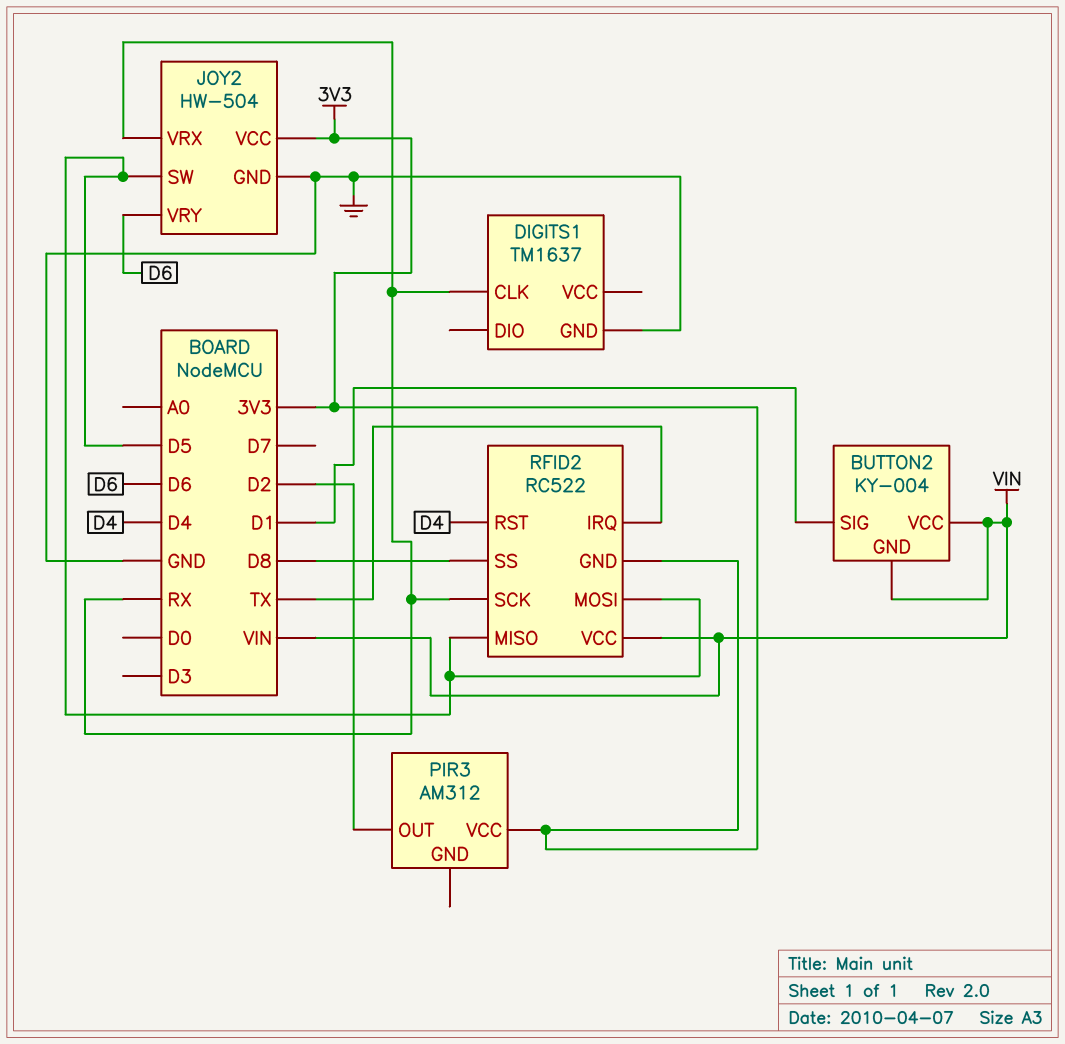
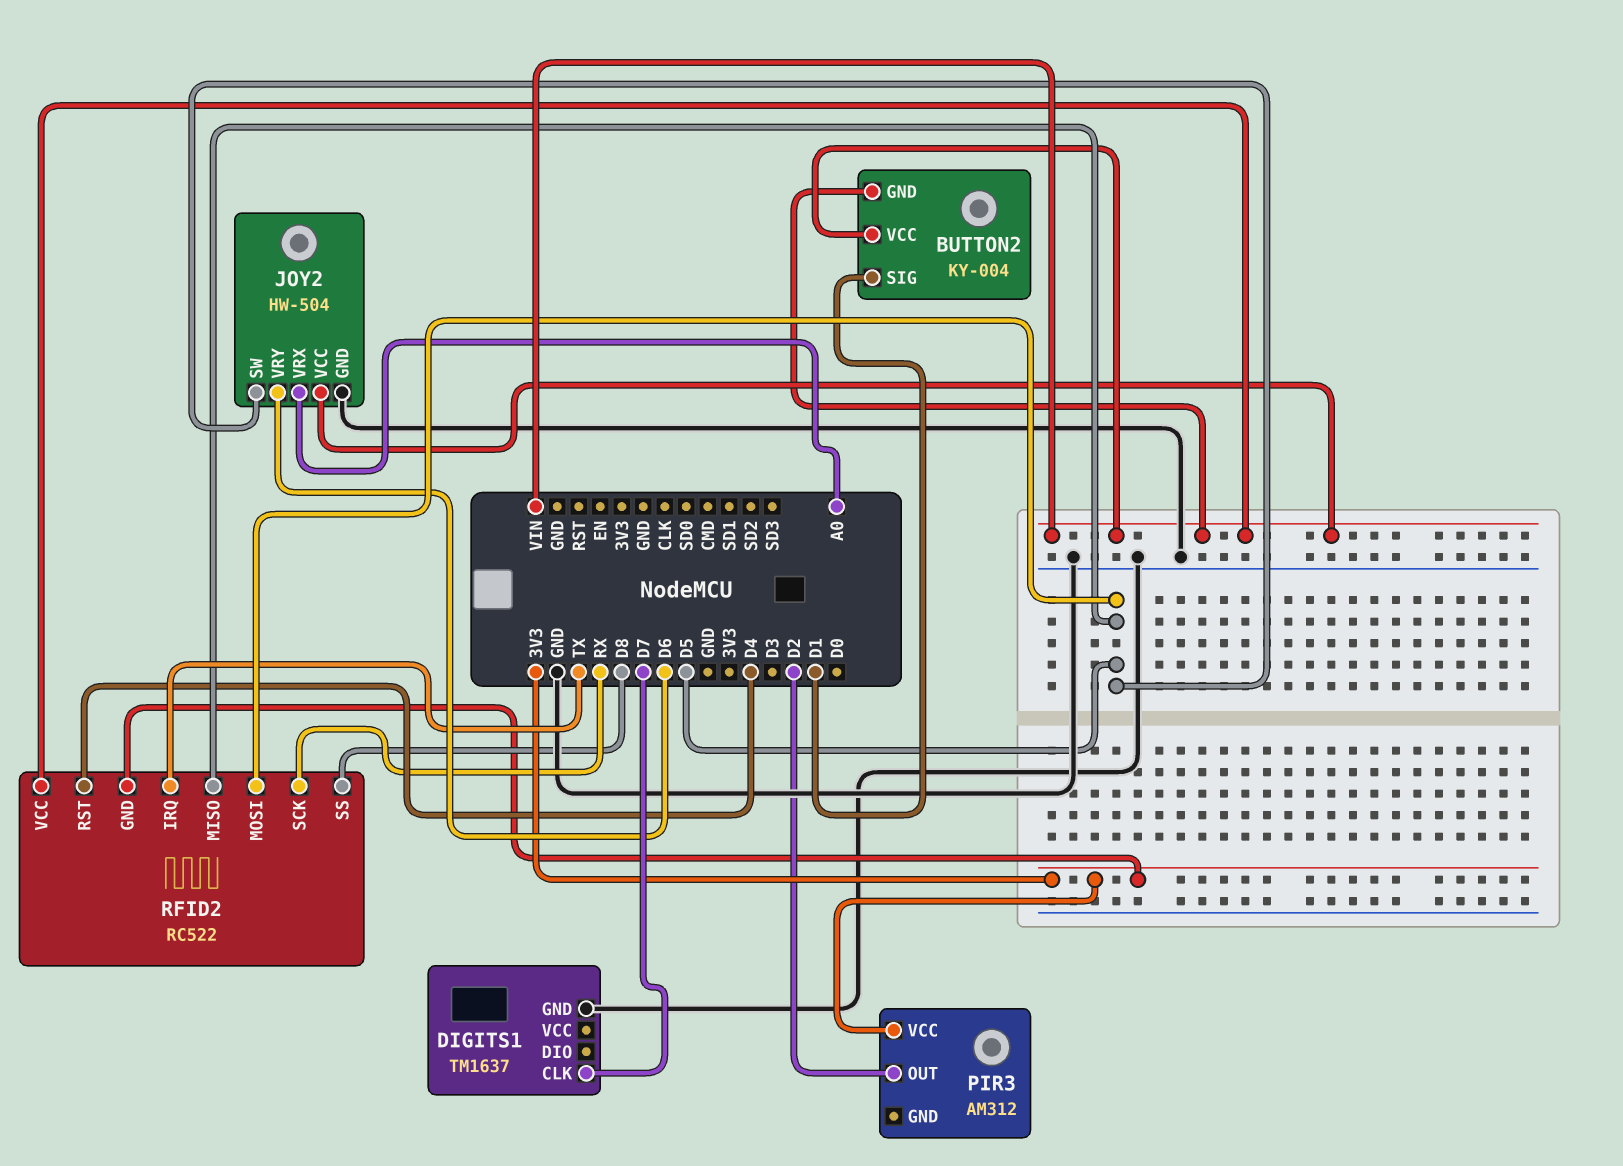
DIGITS1 pin CLK: RX -> D7
JOY2 pin VCC: 3V3 -> VIN
JOY2 pin VRX: RX -> A0

